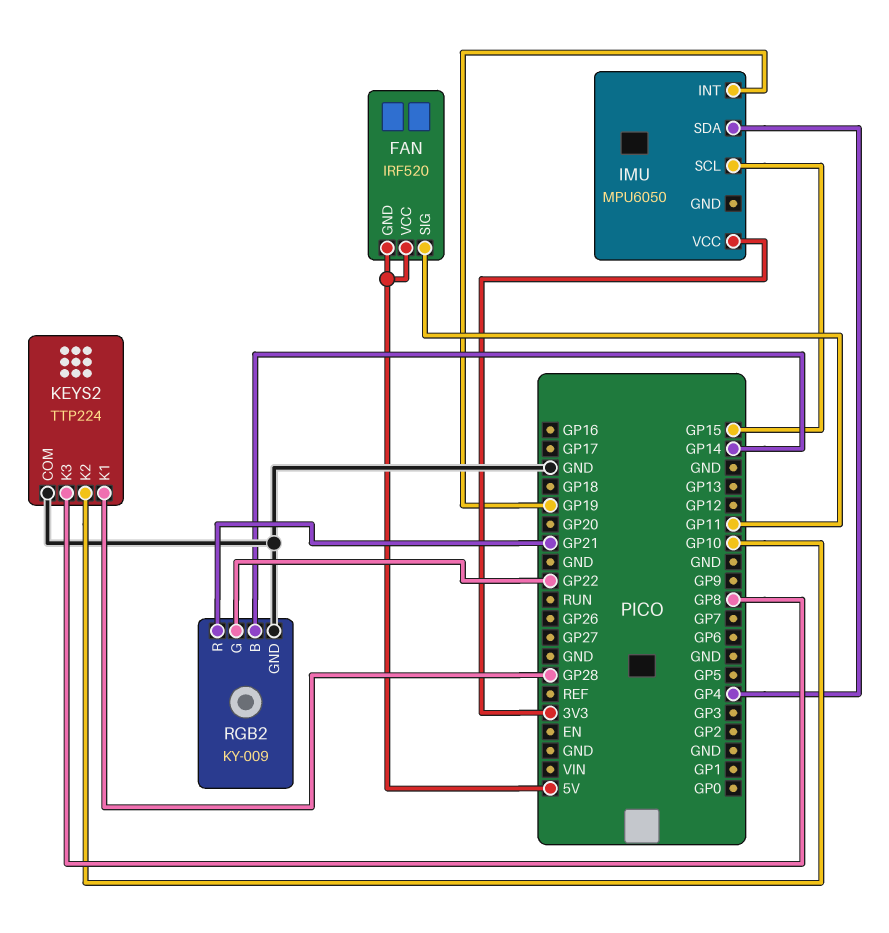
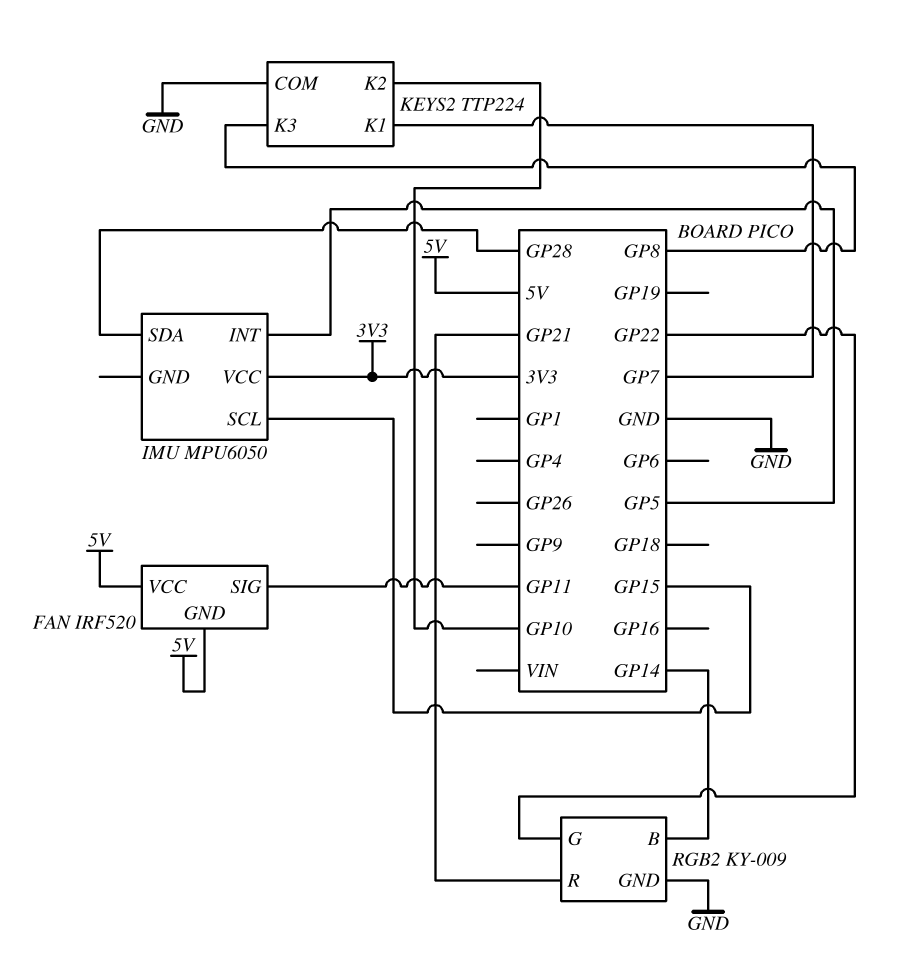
IMU pin INT: GP19 -> GP5
IMU pin SDA: GP4 -> GP28
KEYS2 pin K1: GP28 -> GP7

